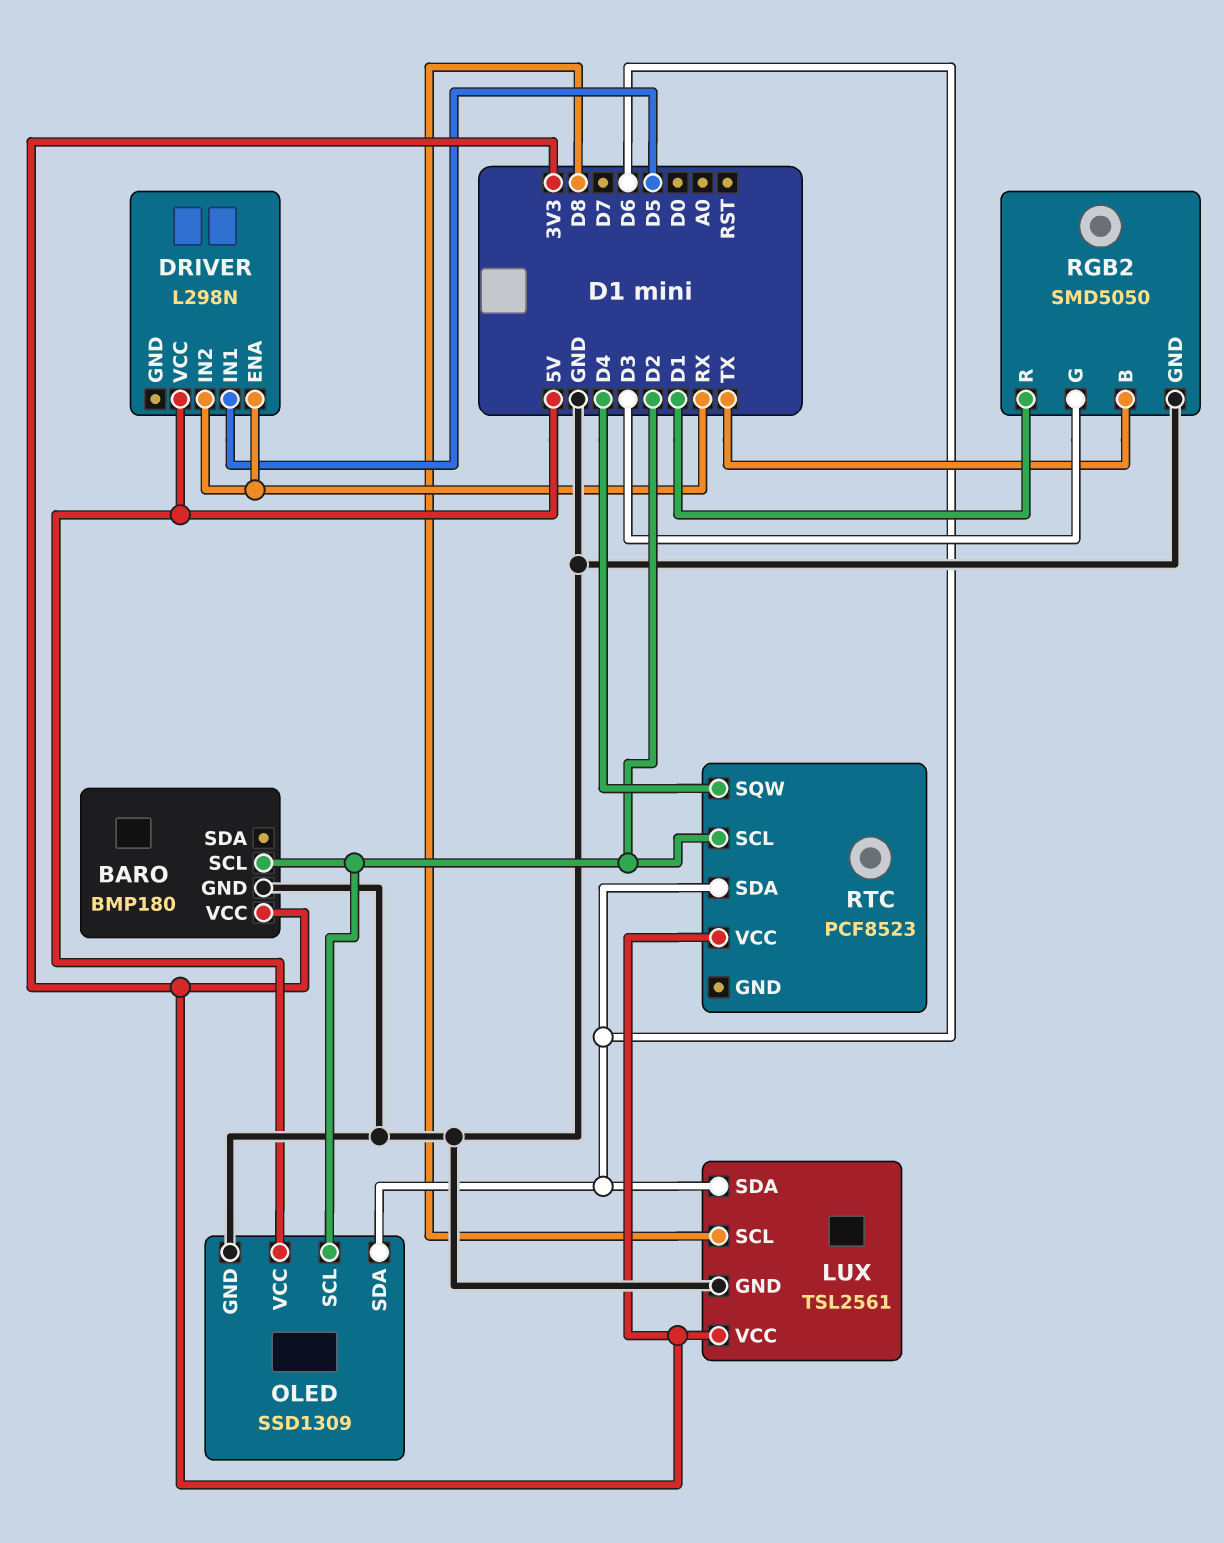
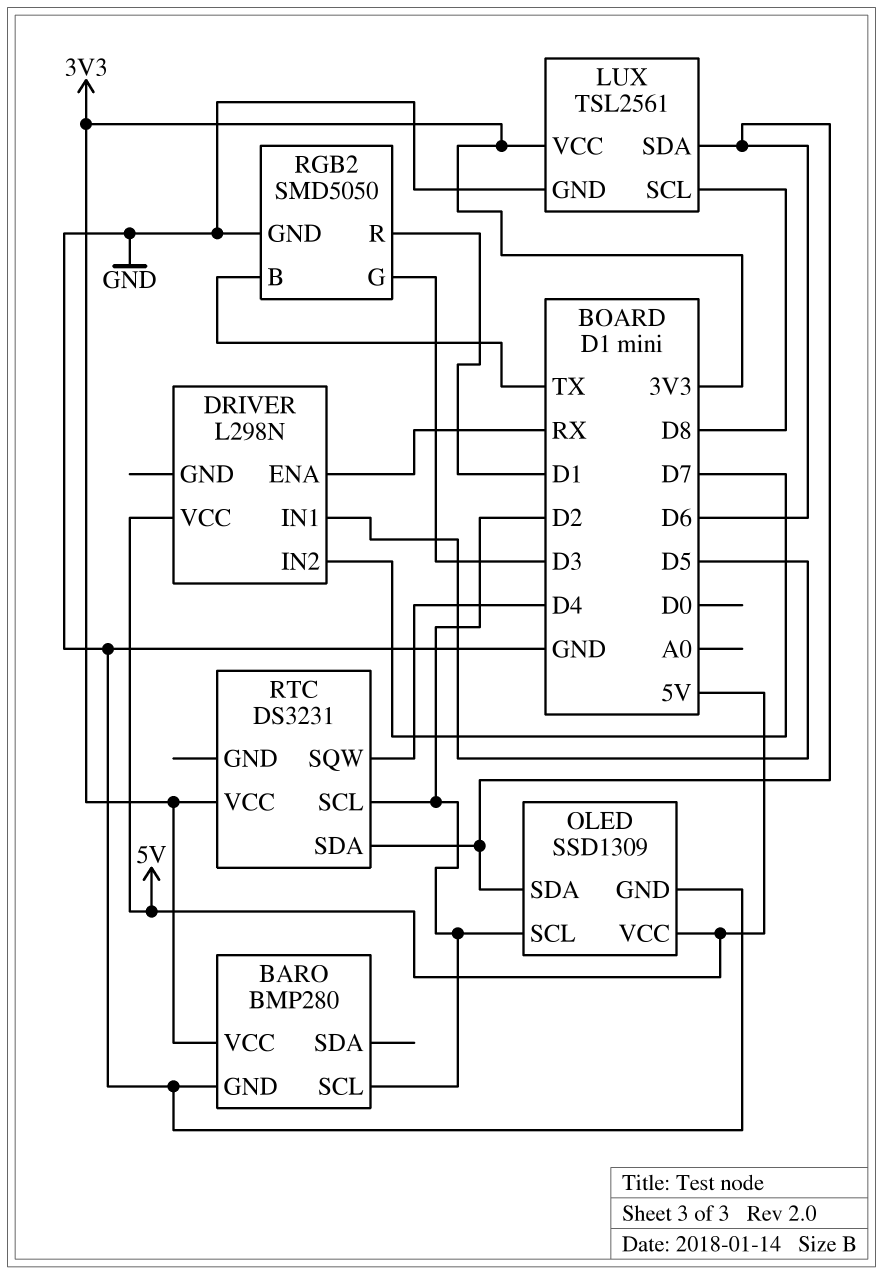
BARO: BMP180 -> BMP280
DRIVER pin IN2: RX -> D7
RTC: PCF8523 -> DS3231

